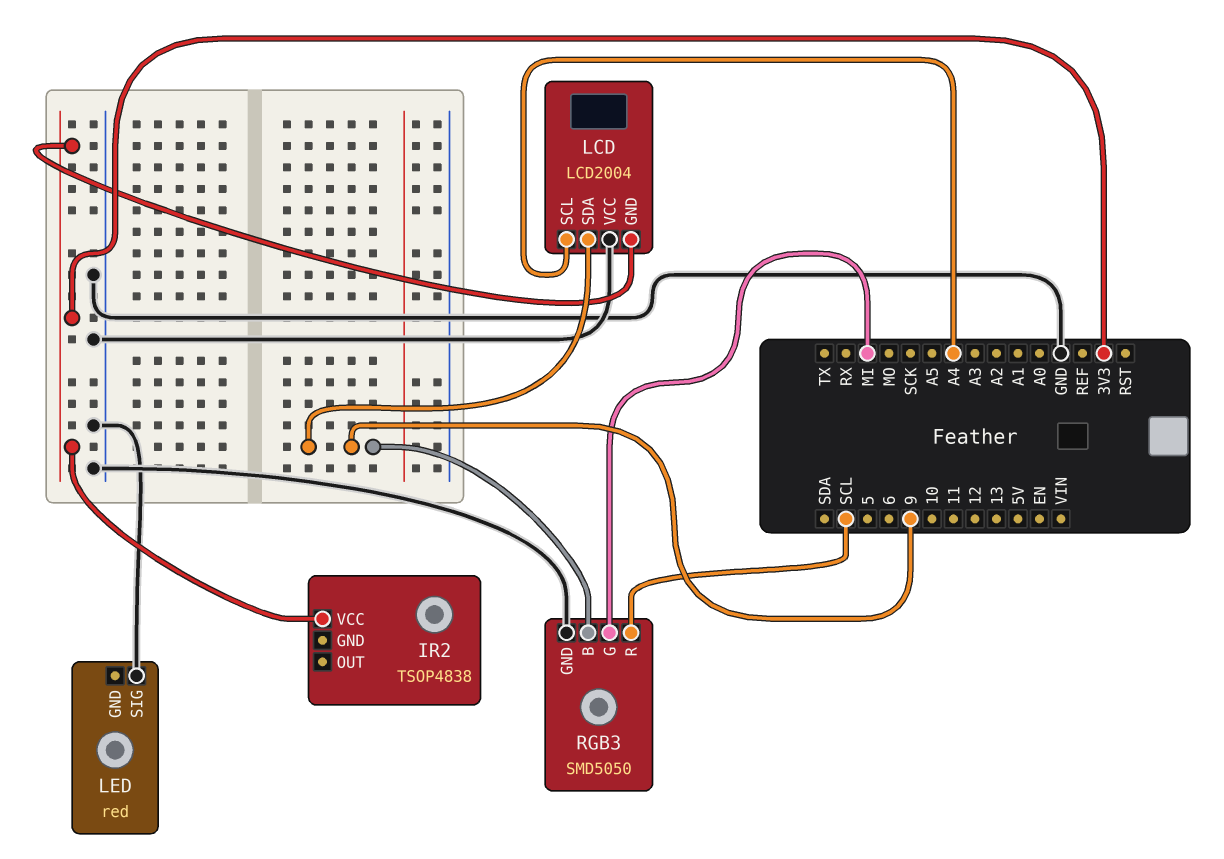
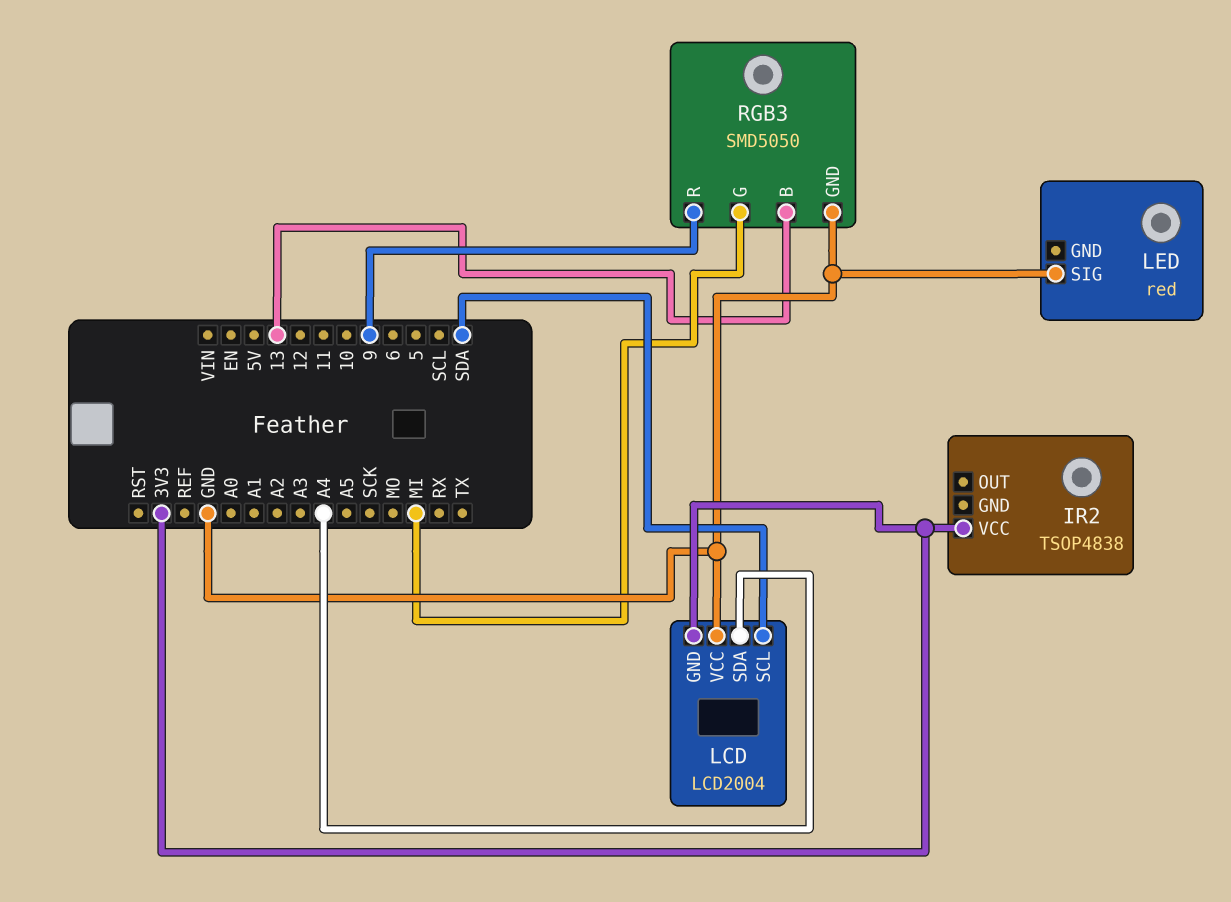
LCD pin SCL: A4 -> SDA
LCD pin SDA: 9 -> A4
RGB3 pin B: 9 -> 13
RGB3 pin R: SCL -> 9

